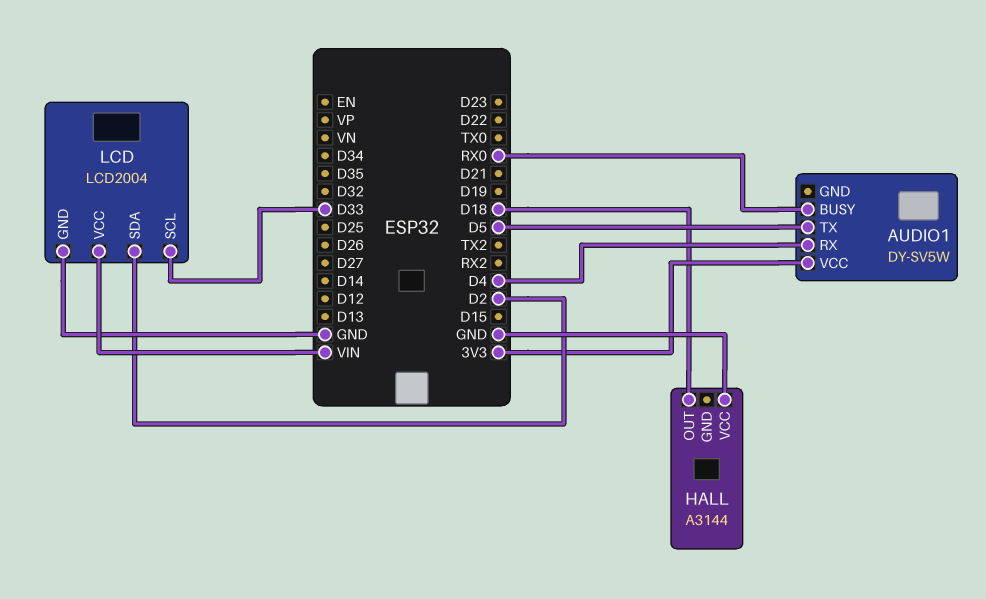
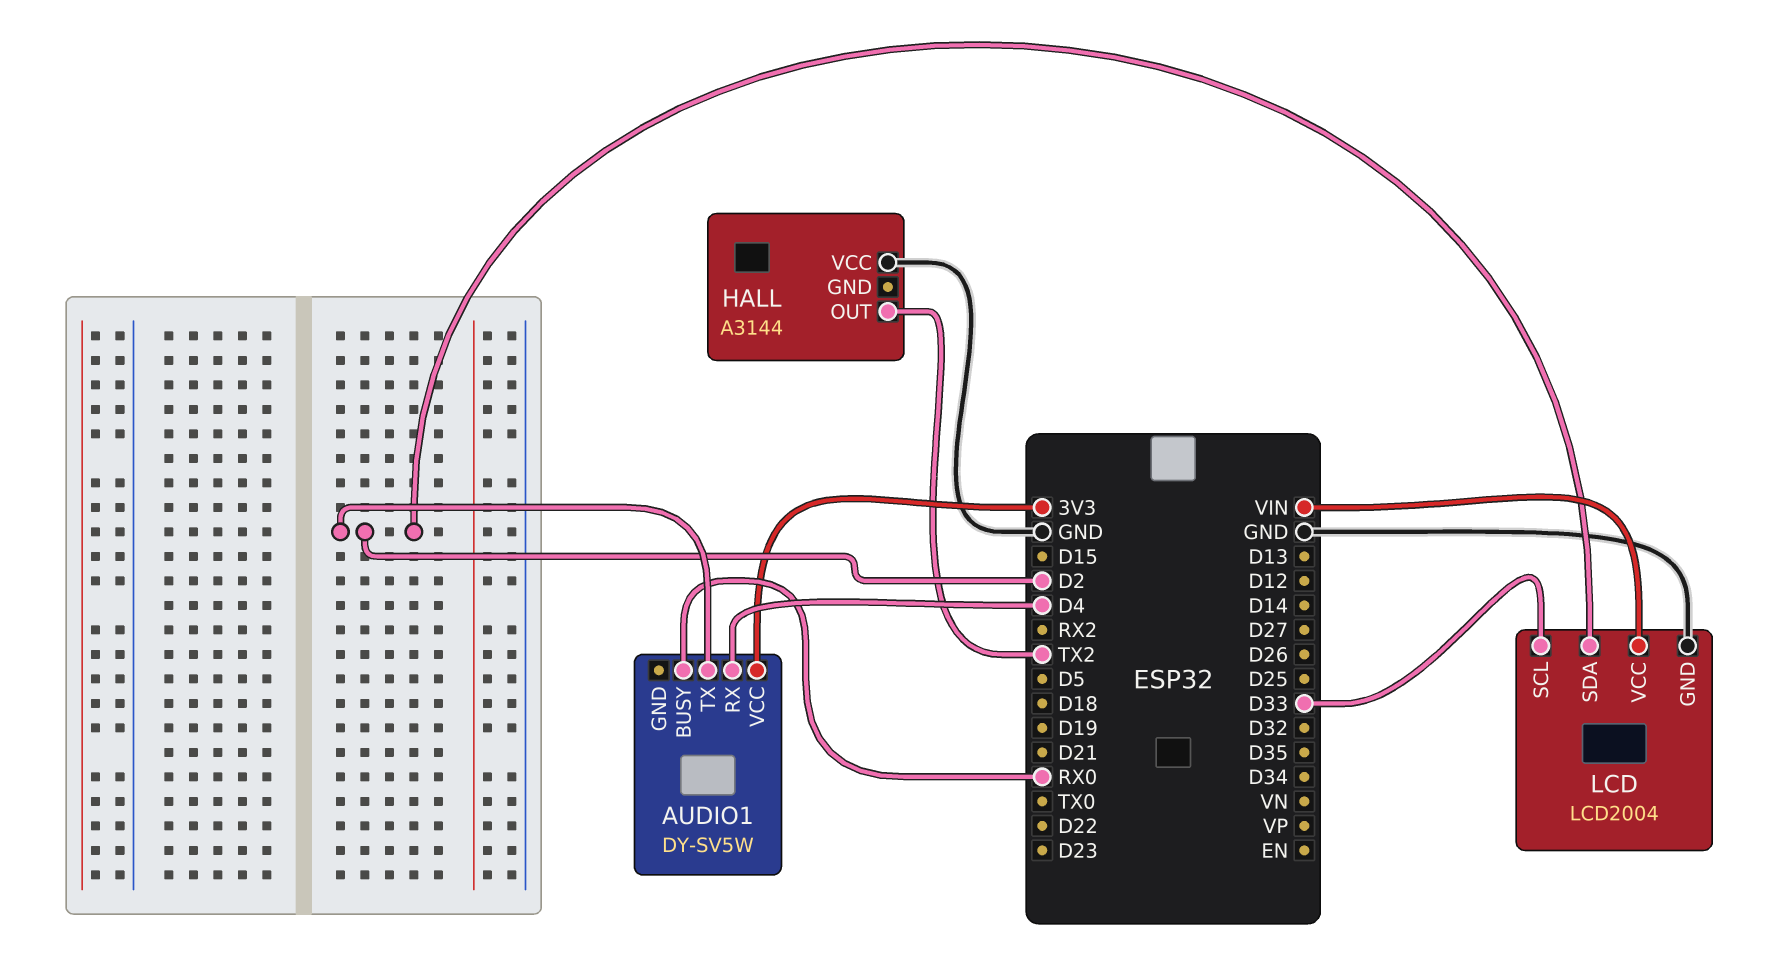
AUDIO1 pin TX: D5 -> D2
HALL pin OUT: D18 -> TX2

